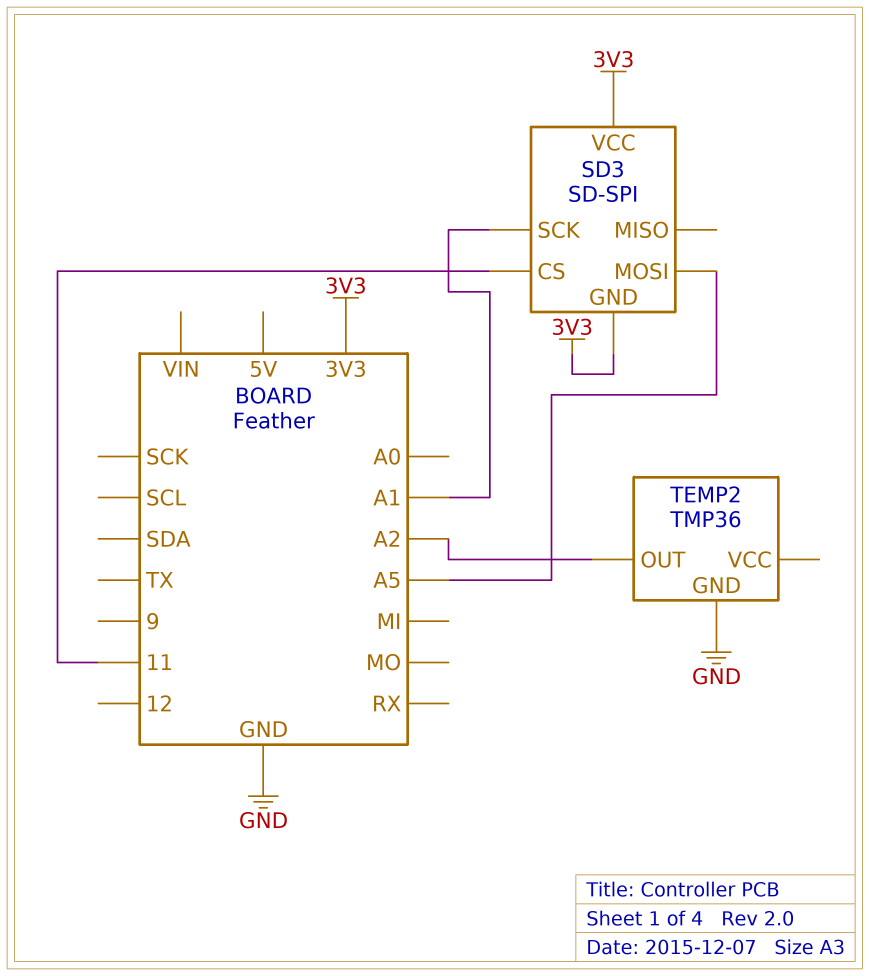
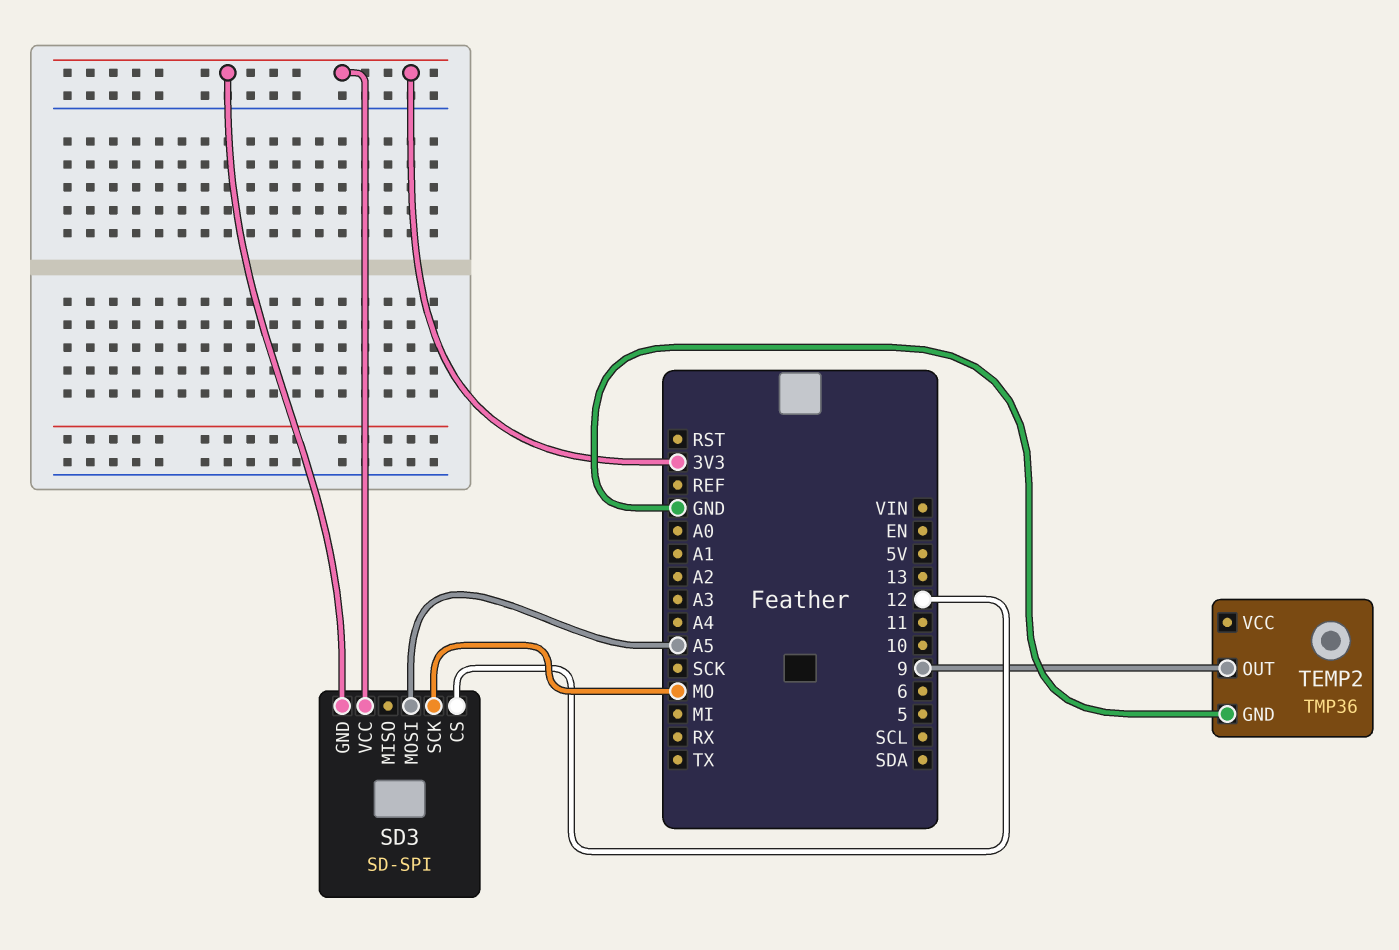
SD3 pin CS: 11 -> 12
SD3 pin SCK: A1 -> MO
TEMP2 pin OUT: A2 -> 9

